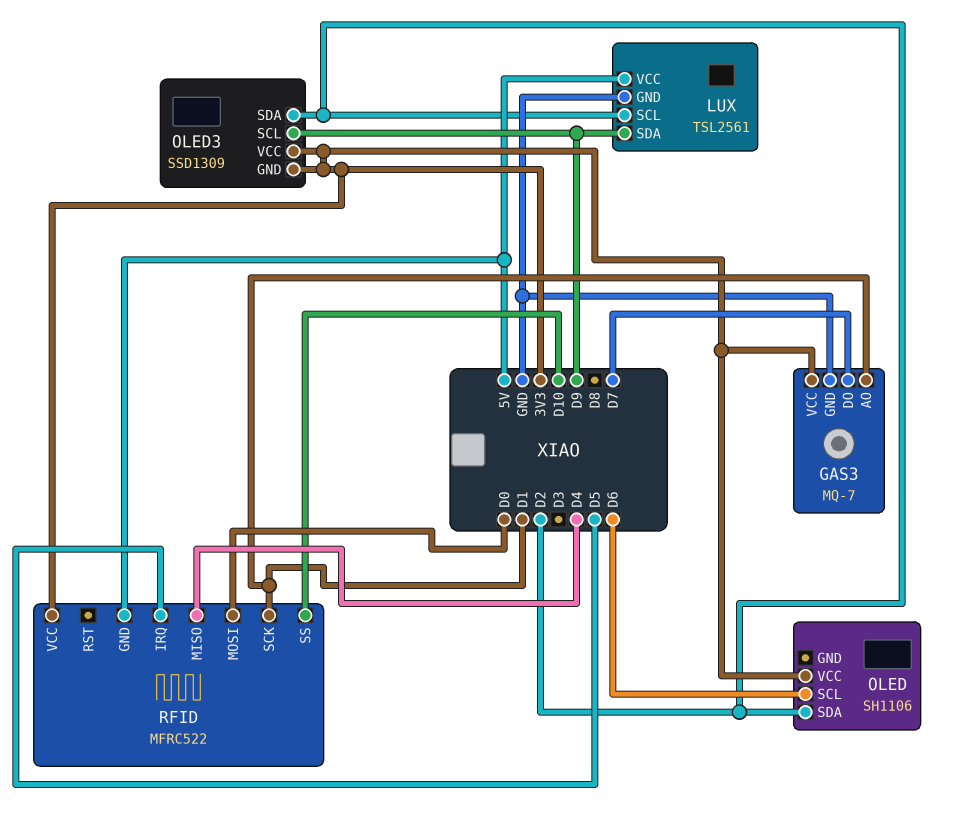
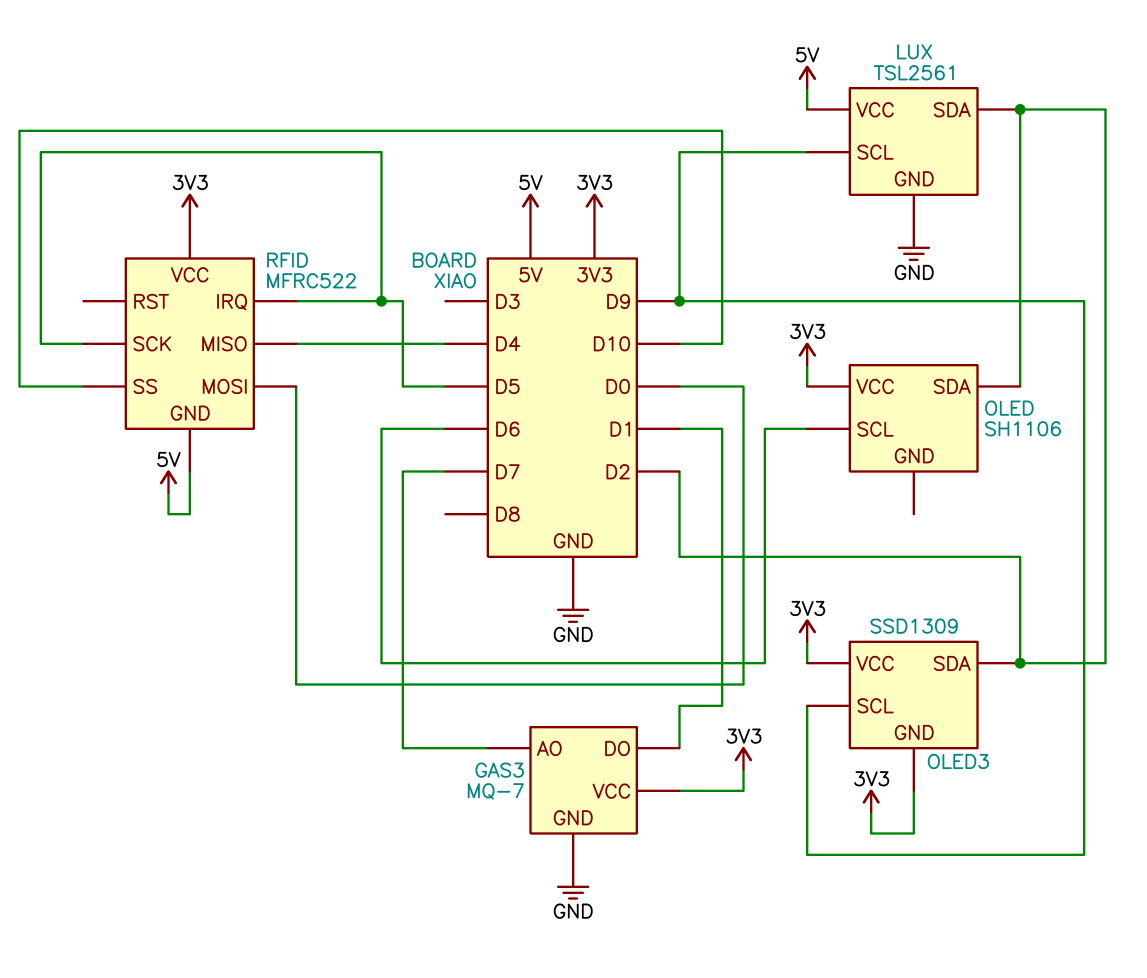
GAS3 pin AO: D1 -> D7
GAS3 pin DO: D7 -> D1
LUX pin SCL: D2 -> D9
LUX pin SDA: D9 -> D2
RFID pin SCK: D1 -> D5

